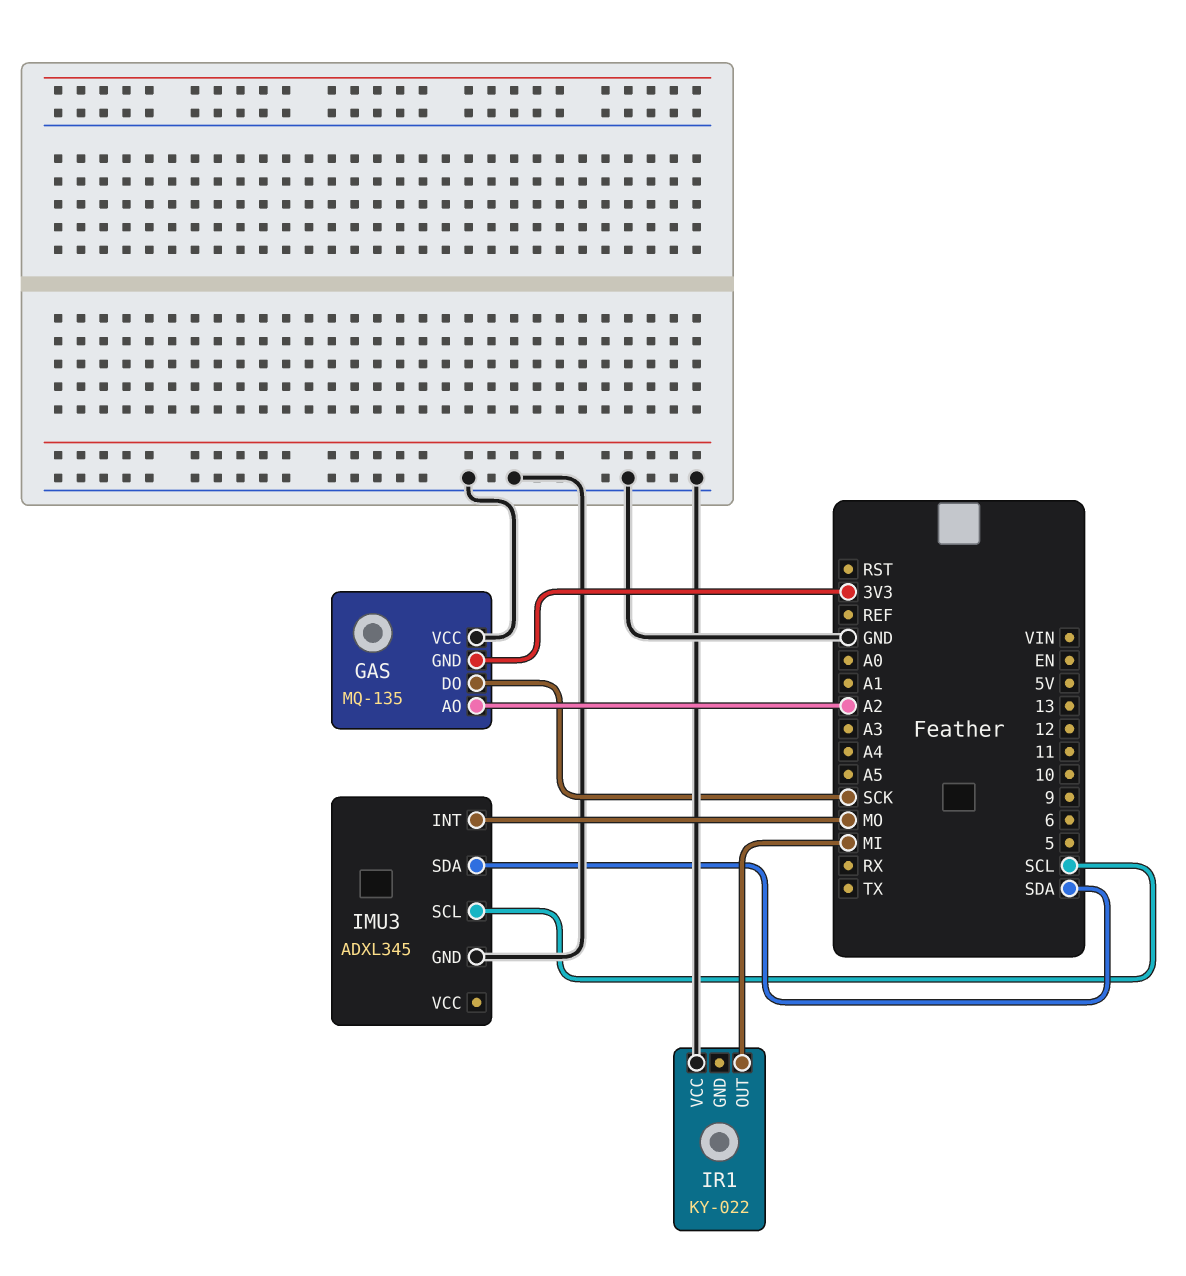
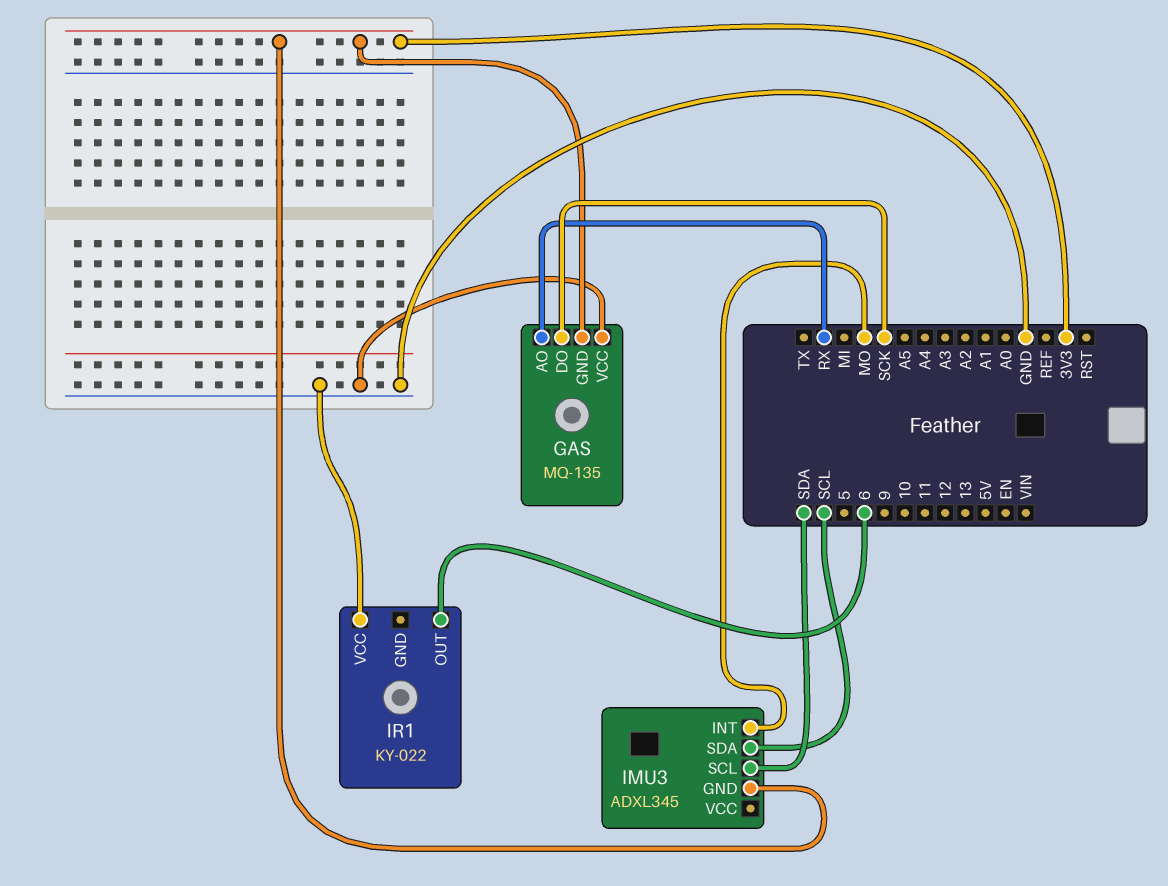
GAS pin AO: A2 -> RX
IMU3 pin GND: GND -> 3V3
IMU3 pin SCL: SCL -> SDA
IMU3 pin SDA: SDA -> SCL
IR1 pin OUT: MI -> 6

